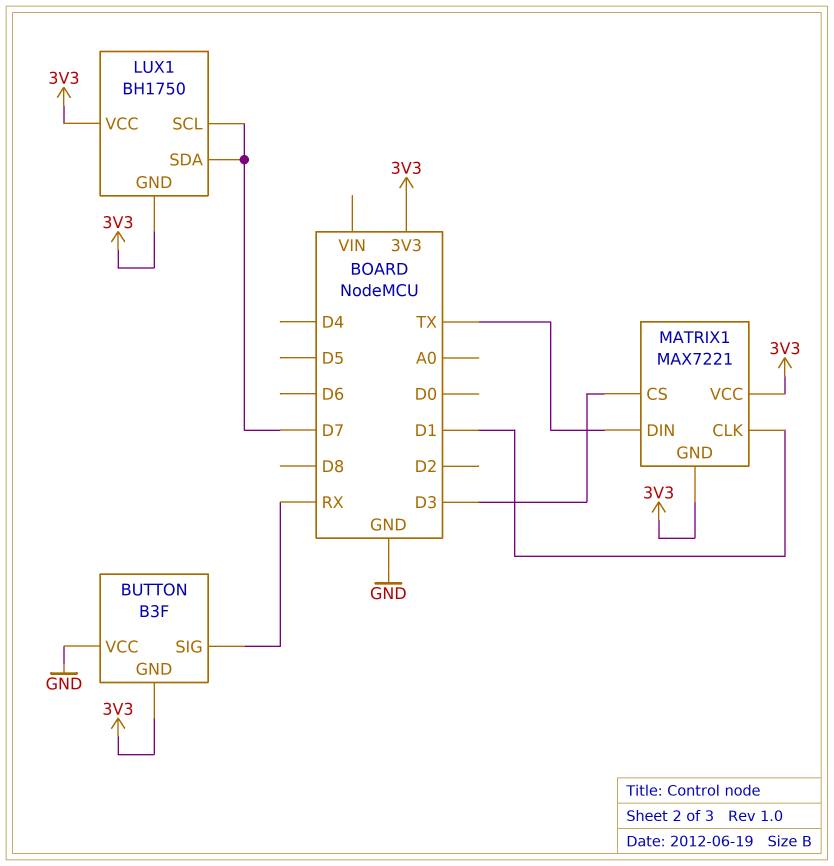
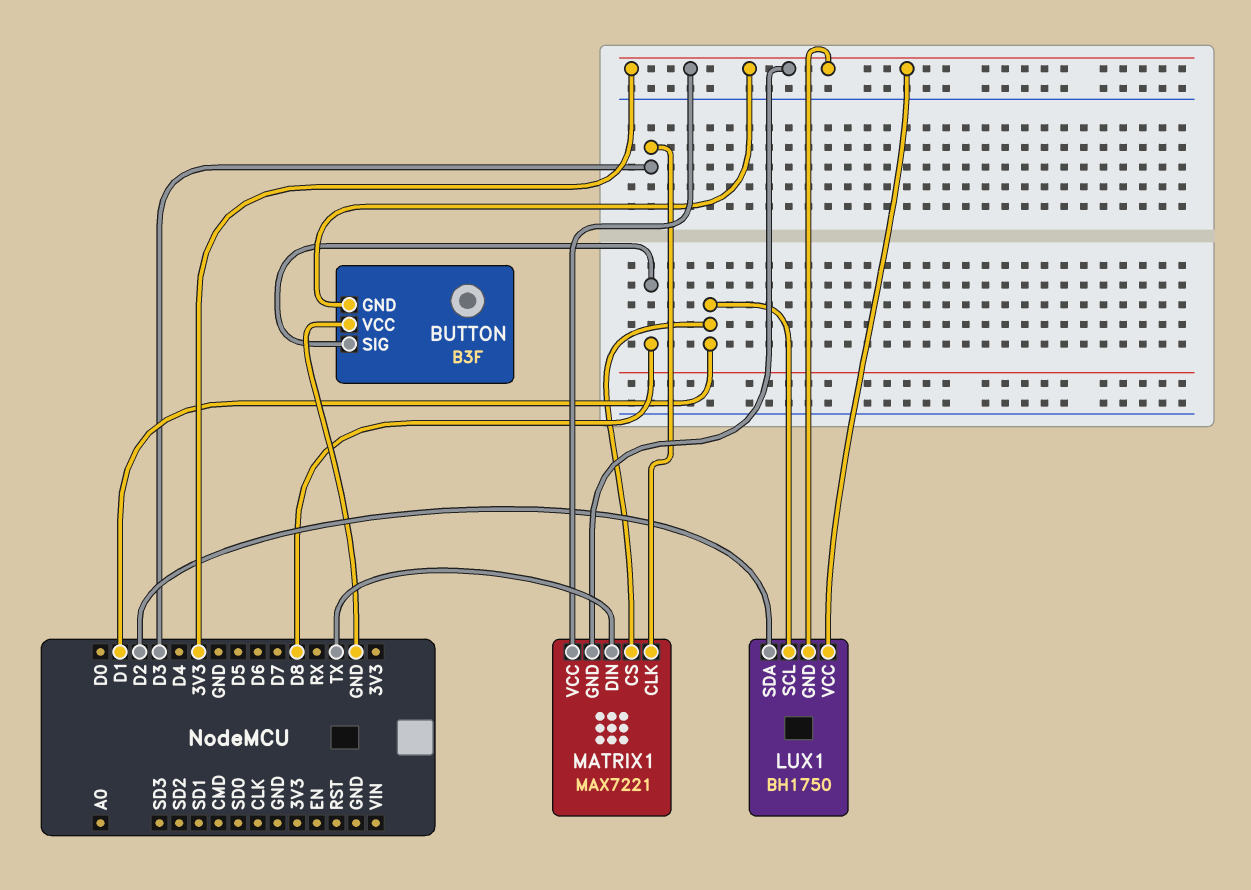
BUTTON pin SIG: RX -> D8
LUX1 pin SCL: D7 -> D1
LUX1 pin SDA: D7 -> D2
MATRIX1 pin CLK: D1 -> D3
MATRIX1 pin CS: D3 -> D1

